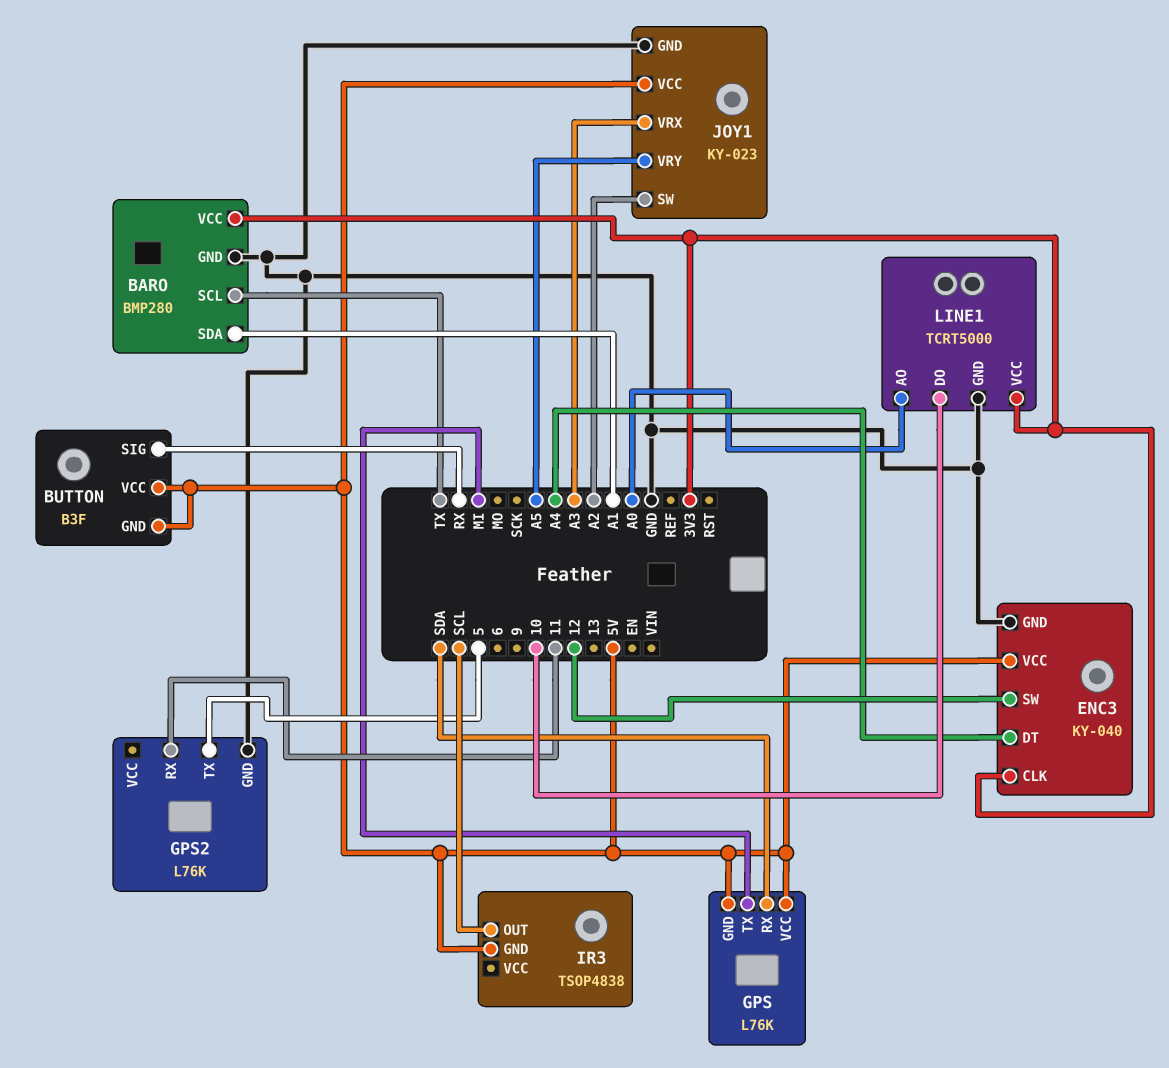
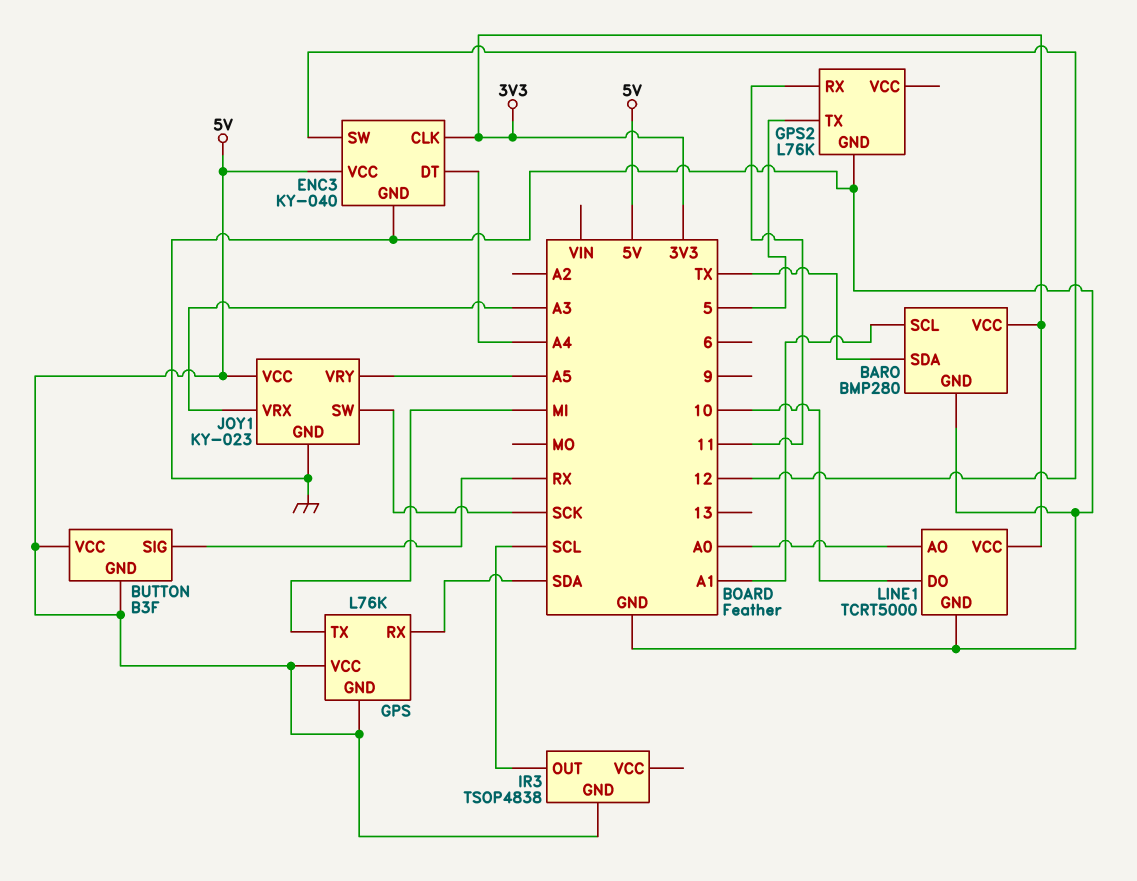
BARO pin SCL: TX -> A1
BARO pin SDA: A1 -> TX
JOY1 pin SW: A2 -> SCK

